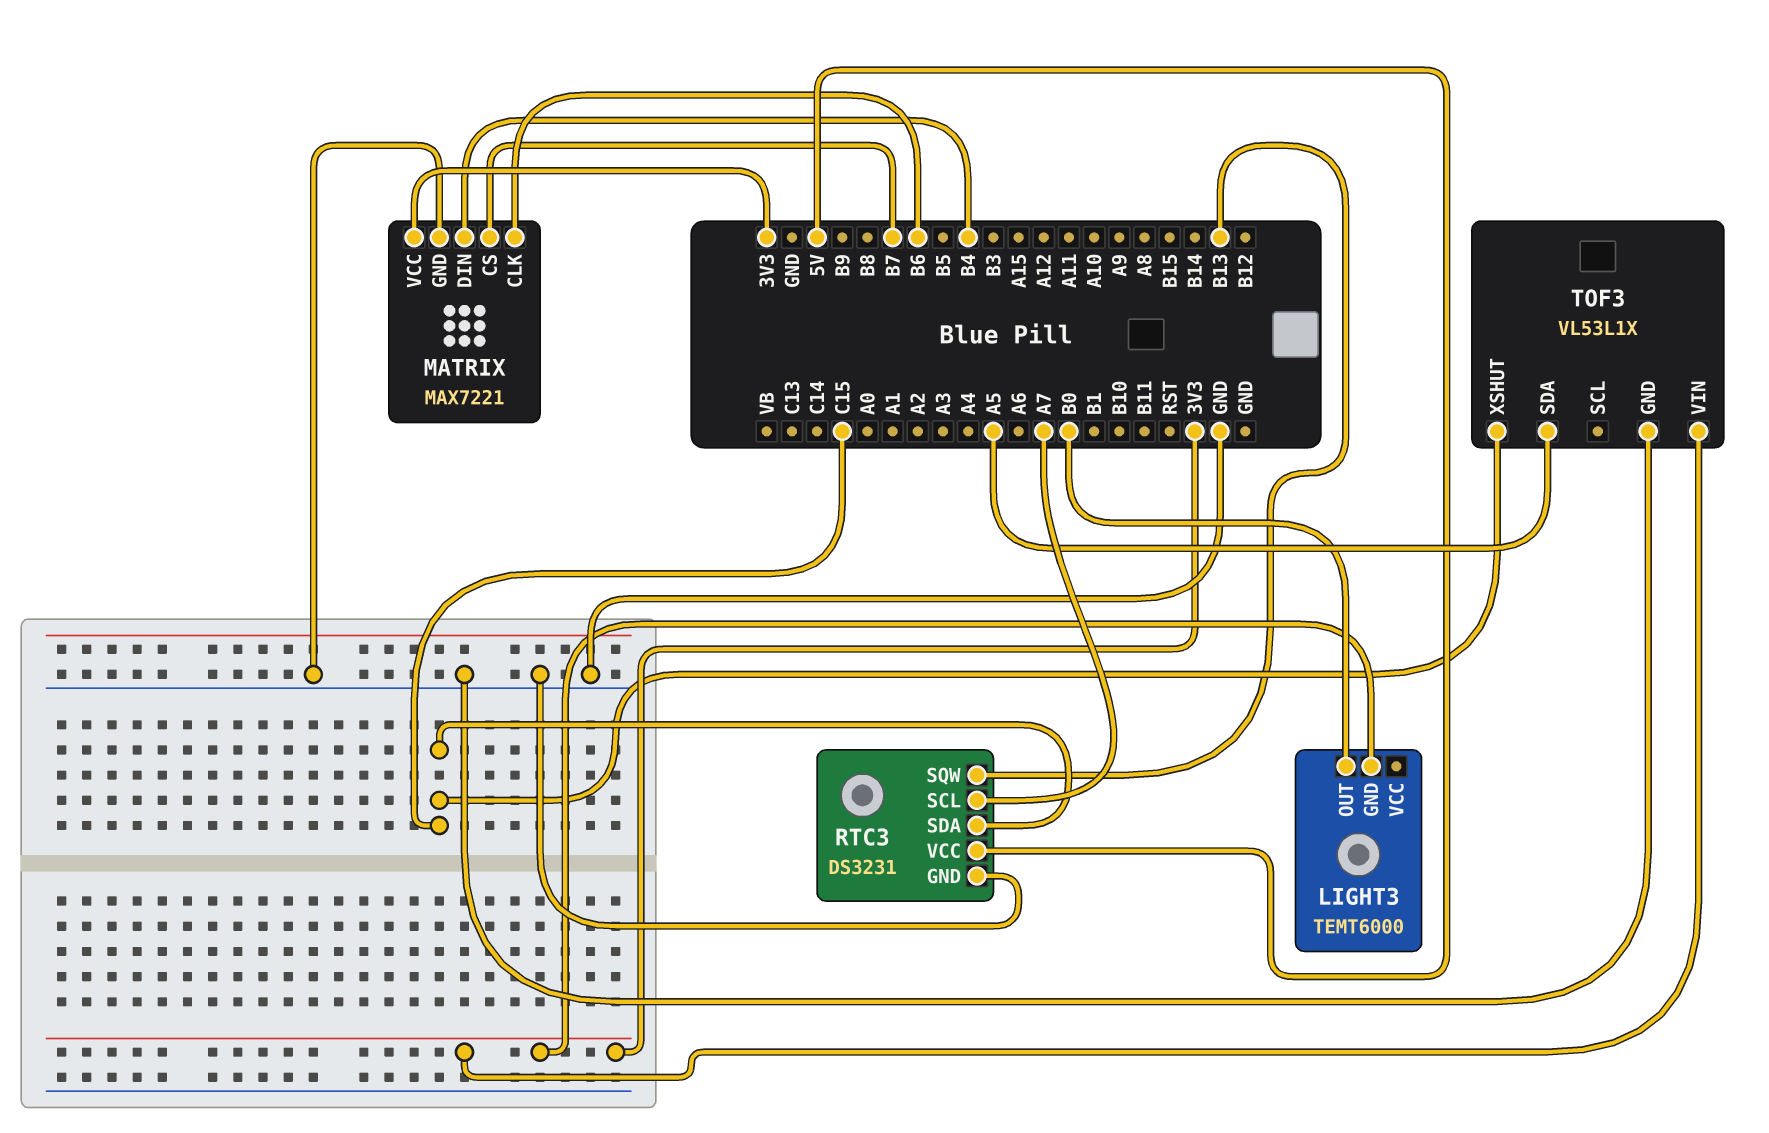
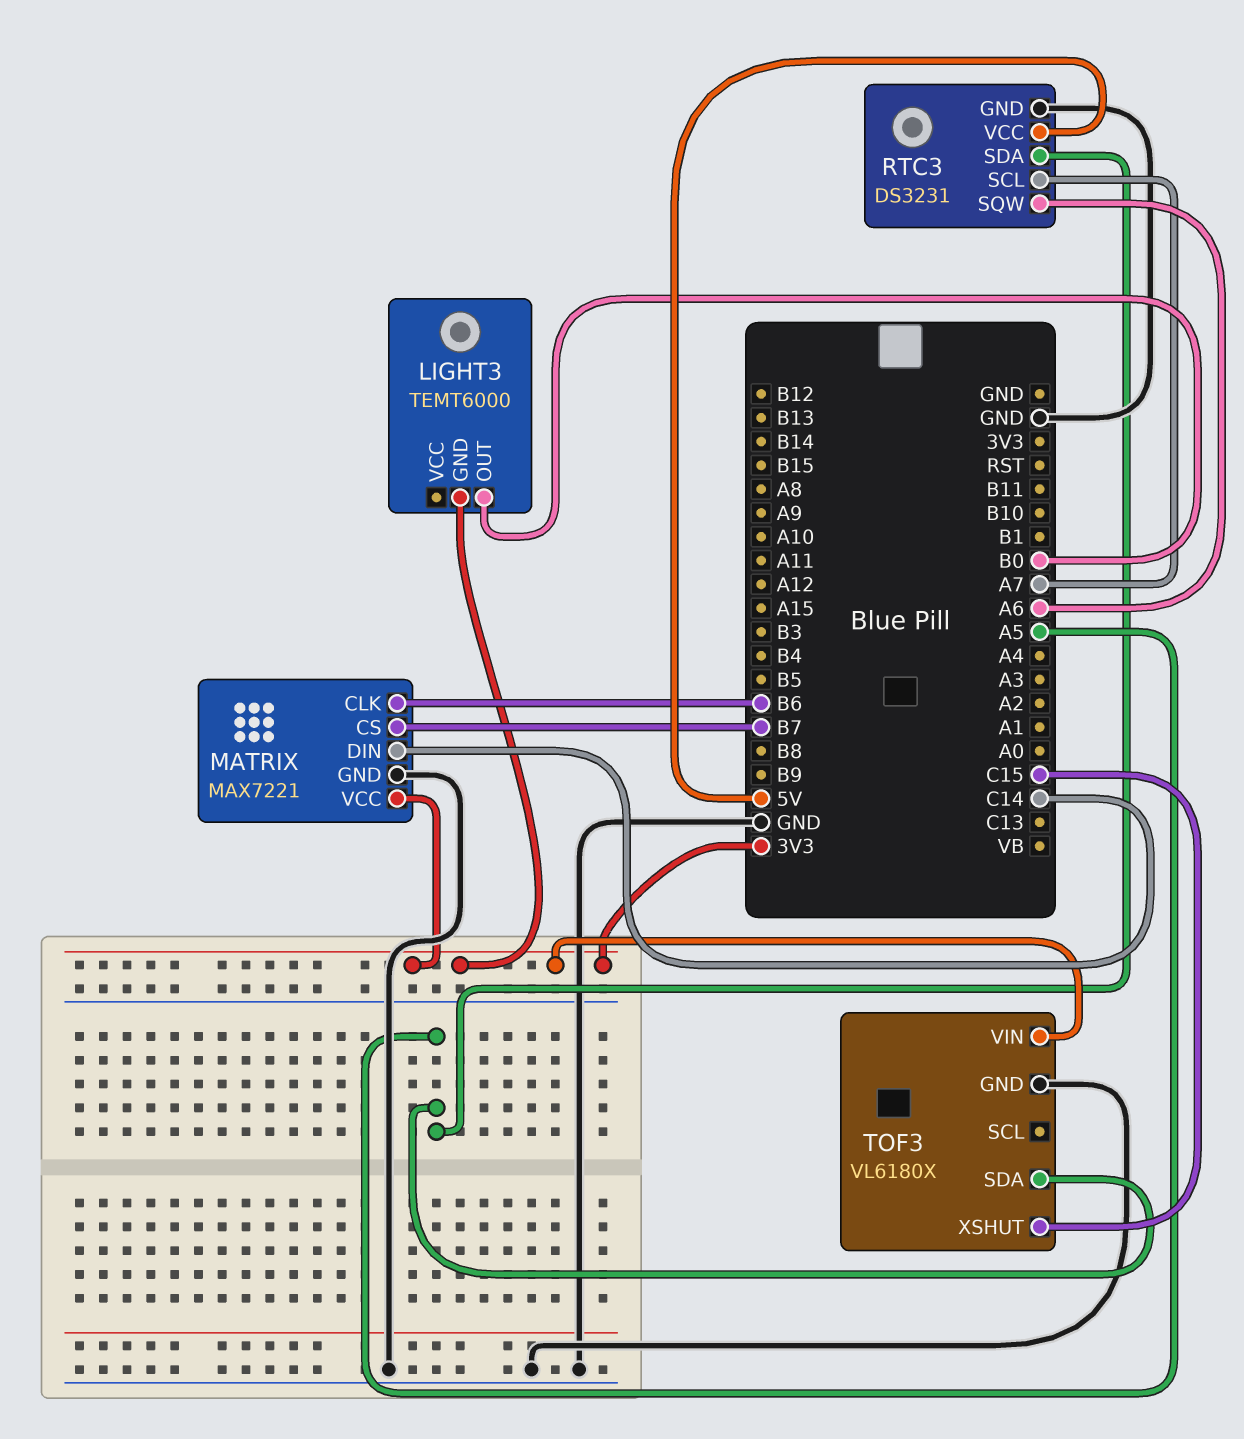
MATRIX pin DIN: B4 -> C14
RTC3 pin SDA: C15 -> A5
RTC3 pin SQW: B13 -> A6
TOF3: VL53L1X -> VL6180X

